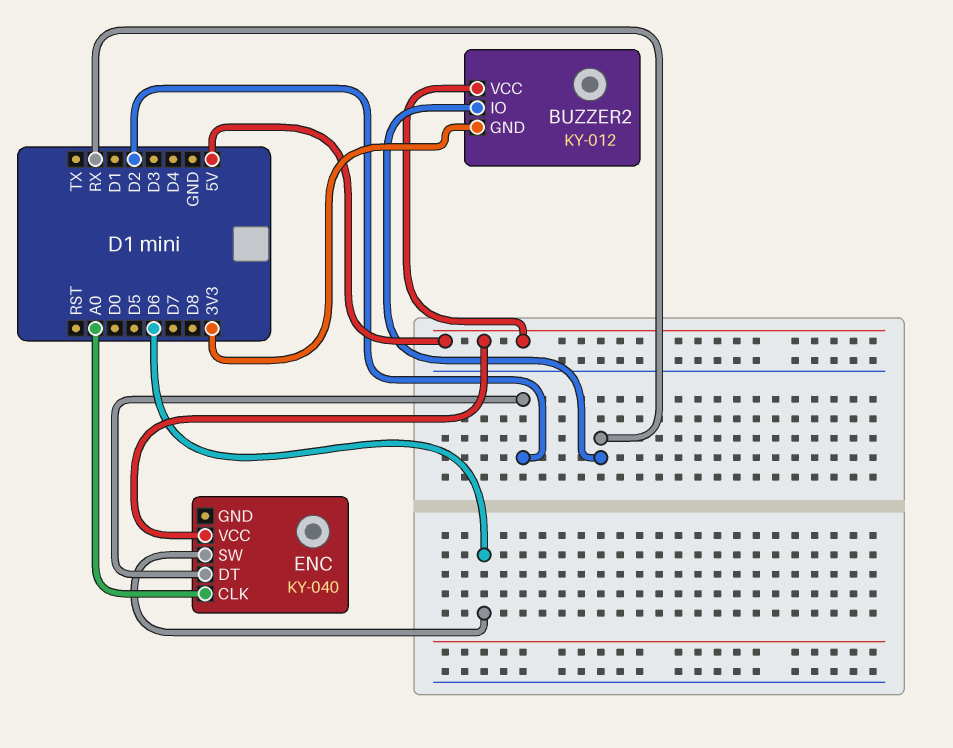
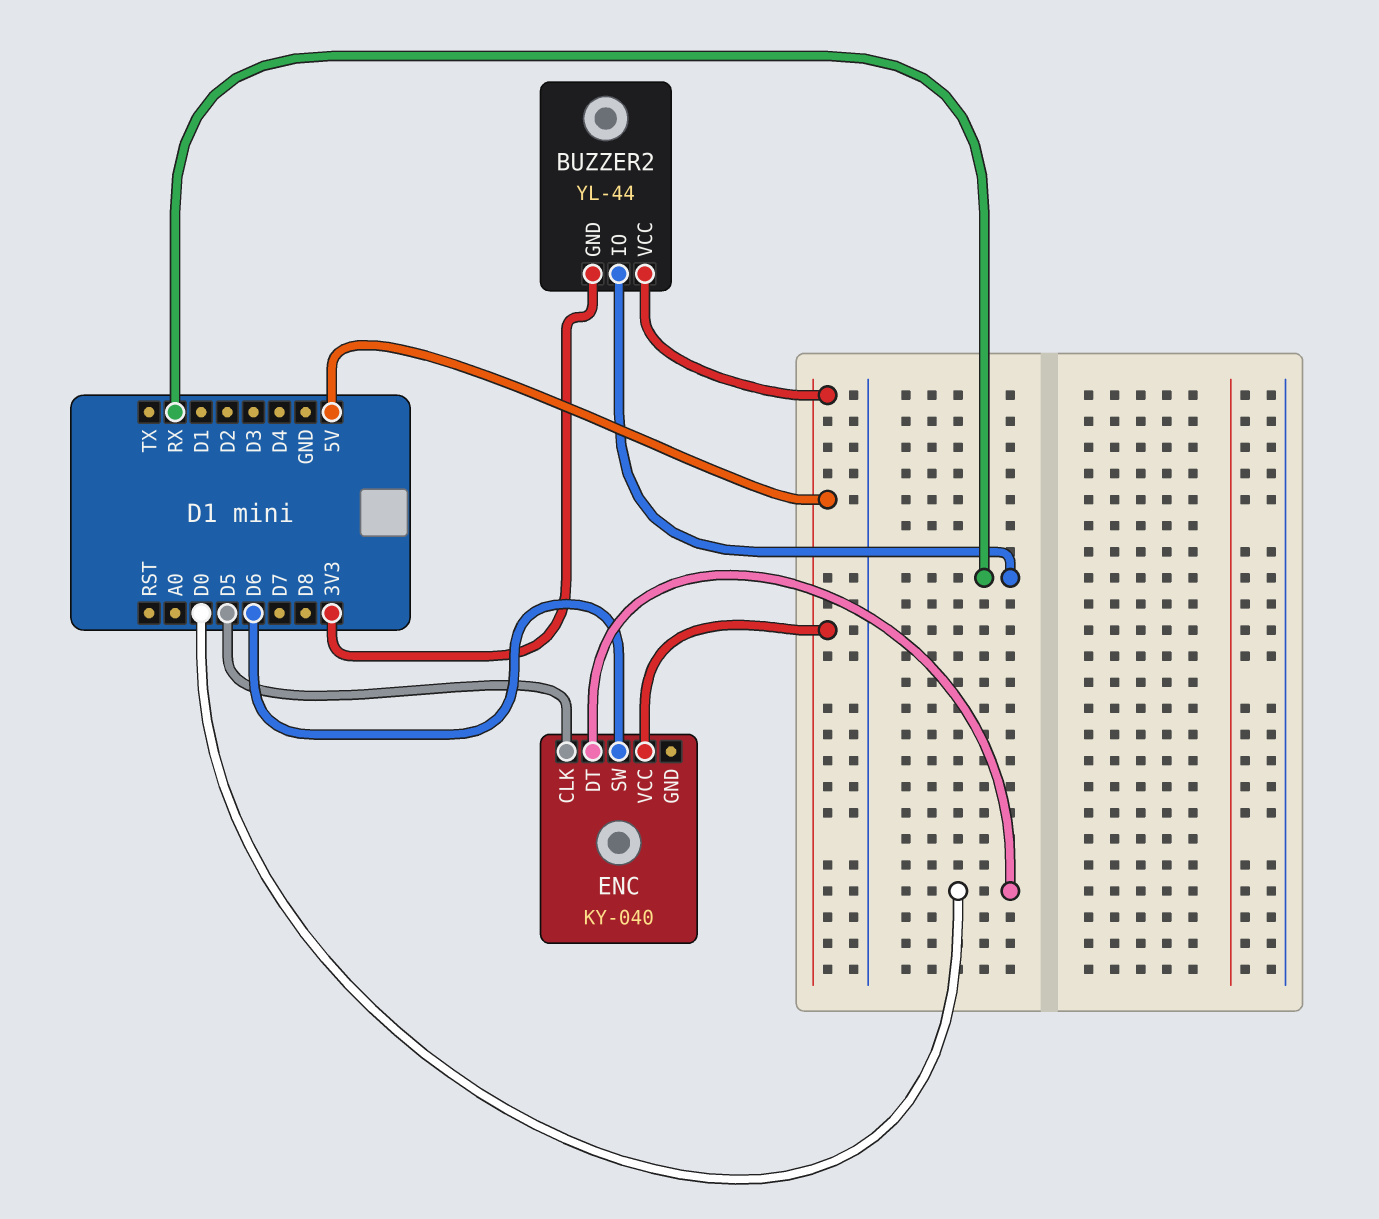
BUZZER2: KY-012 -> YL-44
ENC pin CLK: A0 -> D5
ENC pin DT: D2 -> D0

